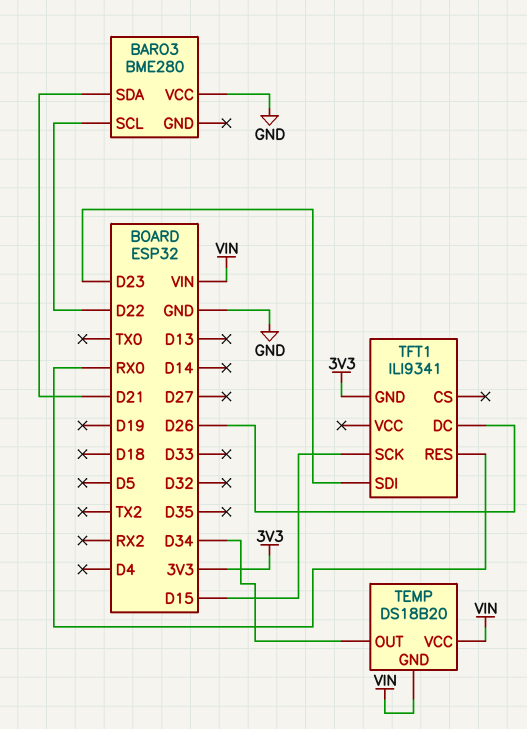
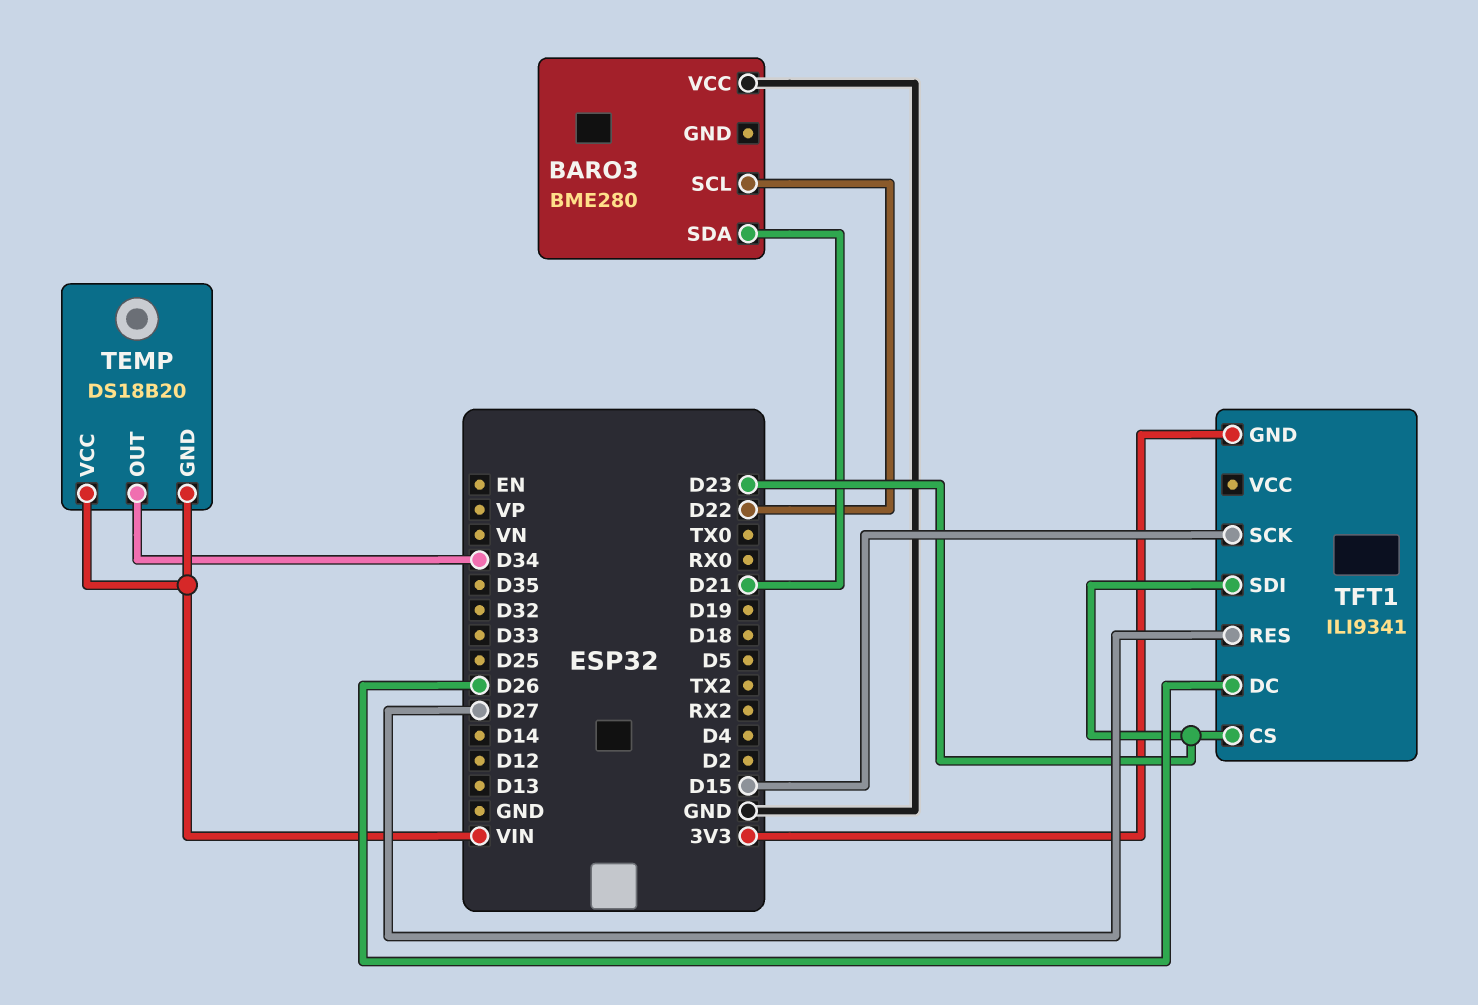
TFT1 pin CS: none -> D23
TFT1 pin RES: RX0 -> D27

